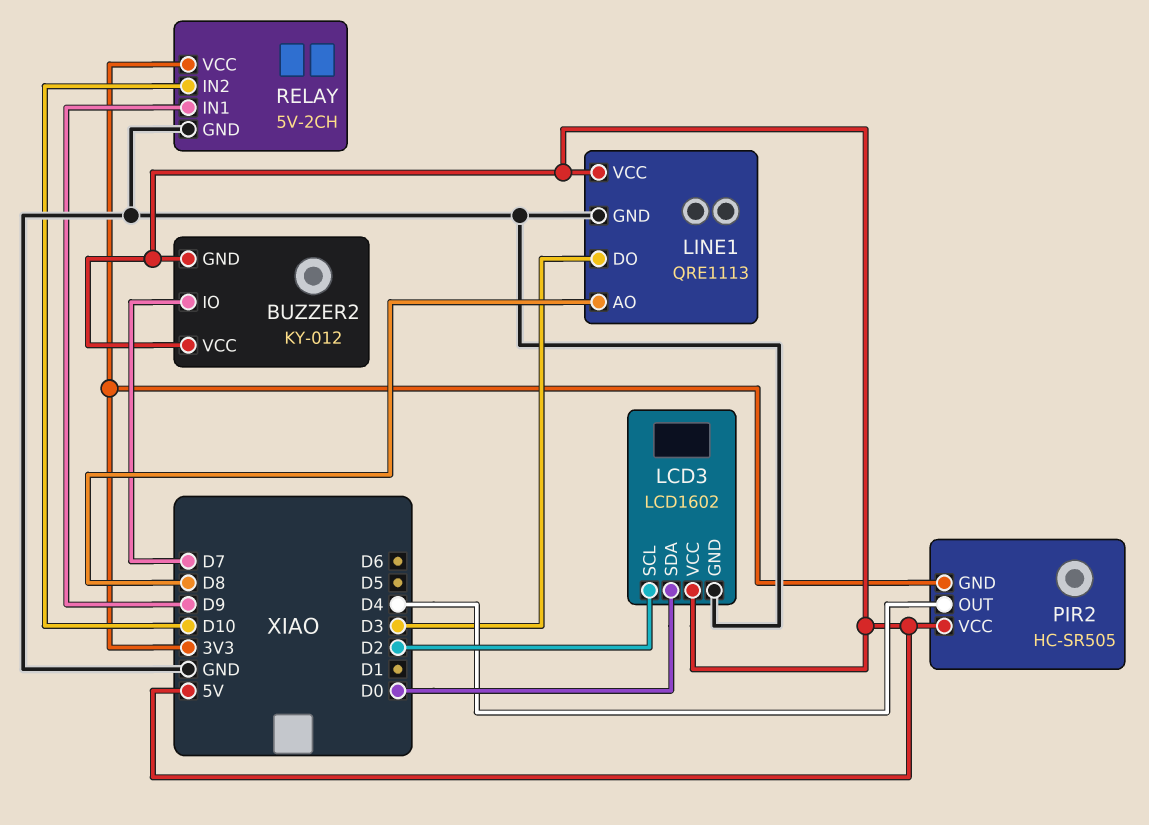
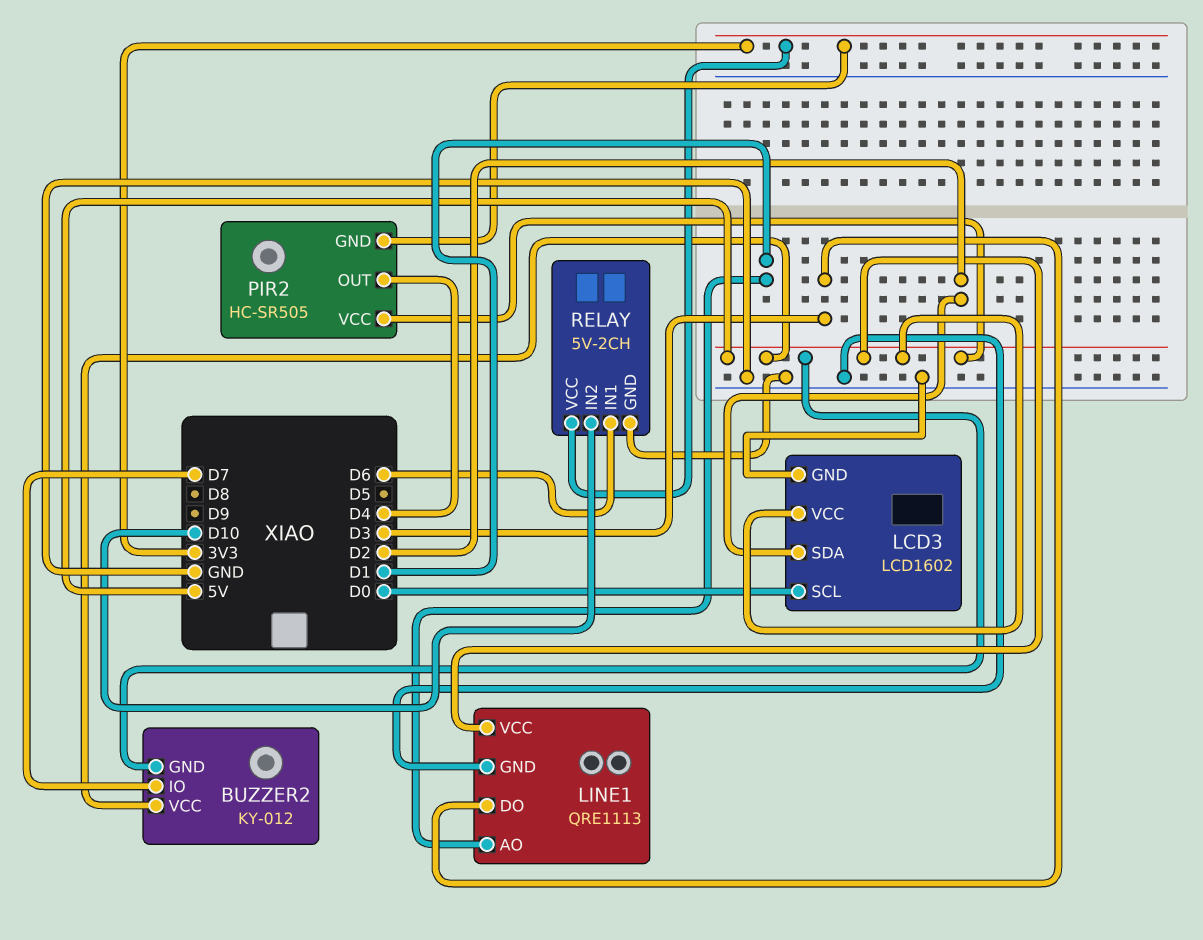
LCD3 pin SCL: D2 -> D0
LCD3 pin SDA: D0 -> D2
LINE1 pin AO: D8 -> D1
RELAY pin IN1: D9 -> D6

